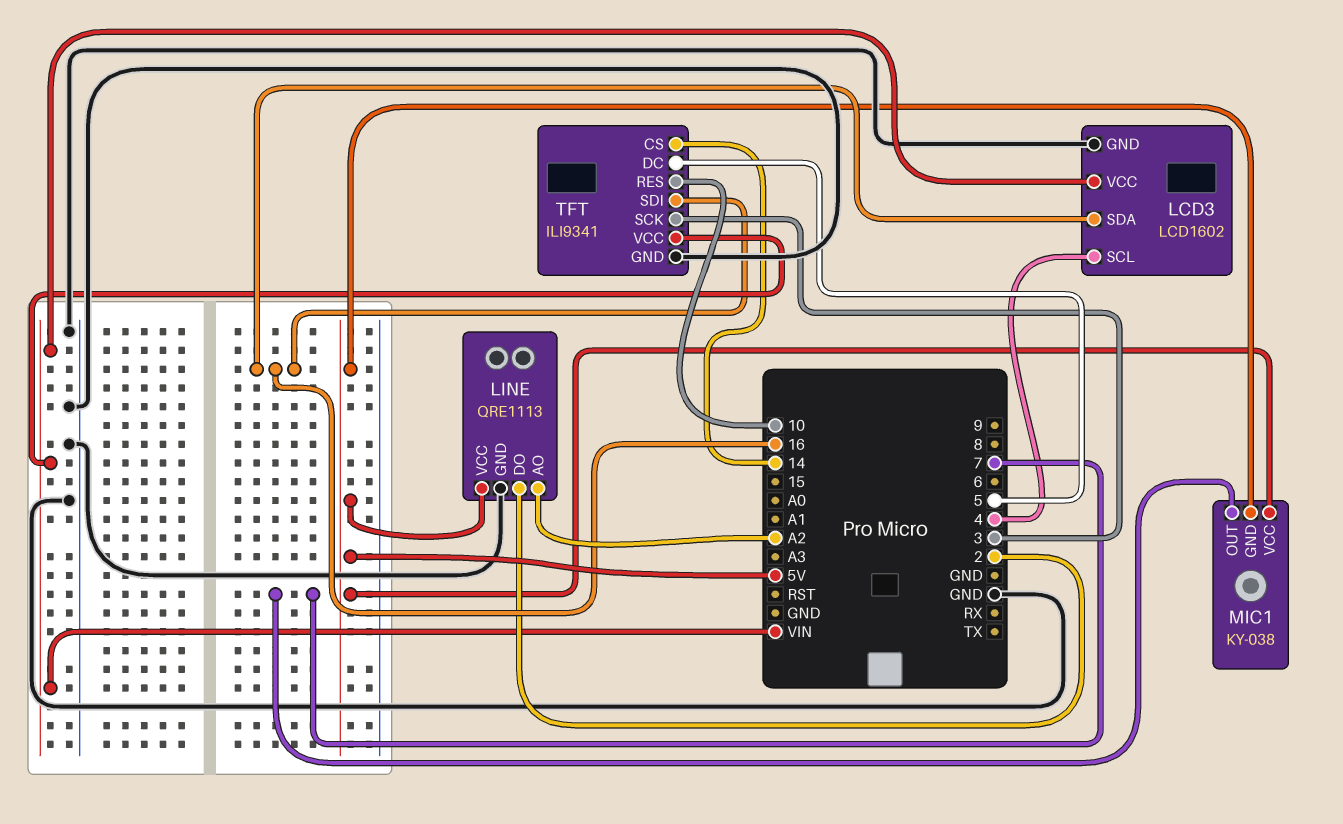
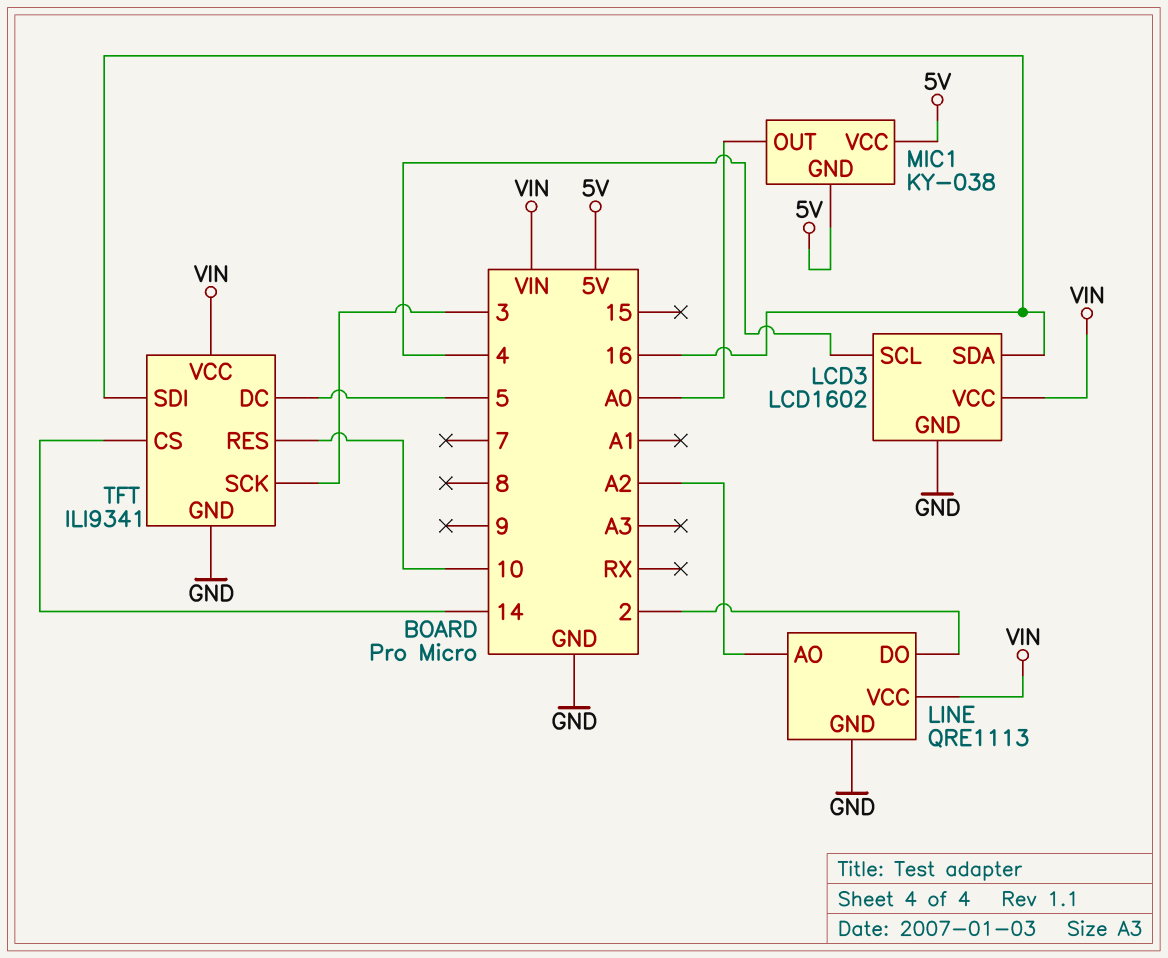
LINE pin VCC: 5V -> VIN
MIC1 pin OUT: 7 -> A0

